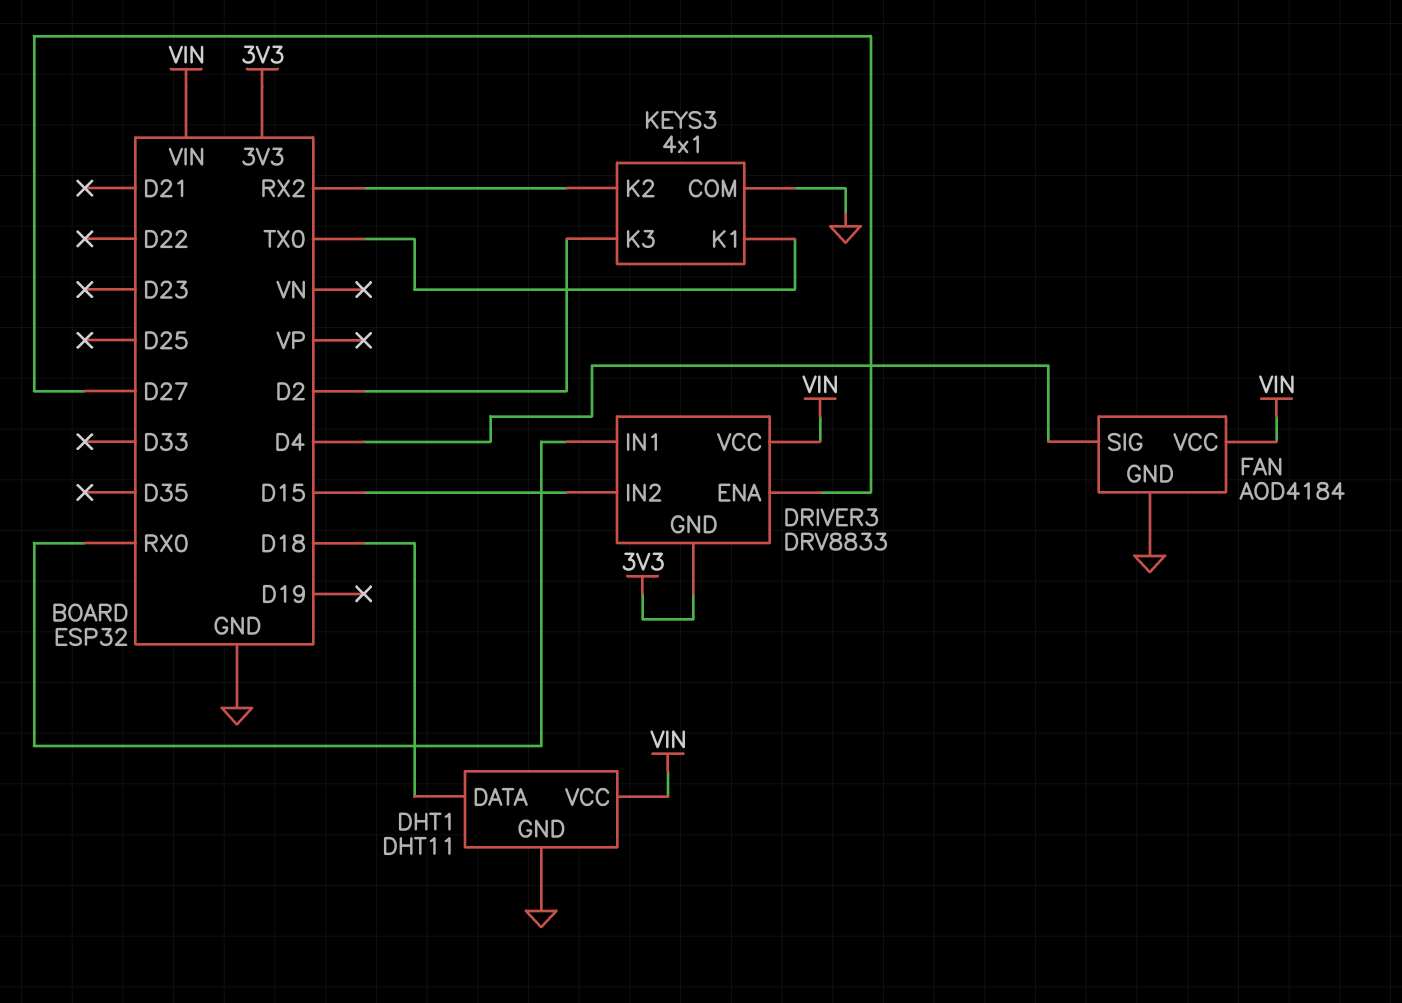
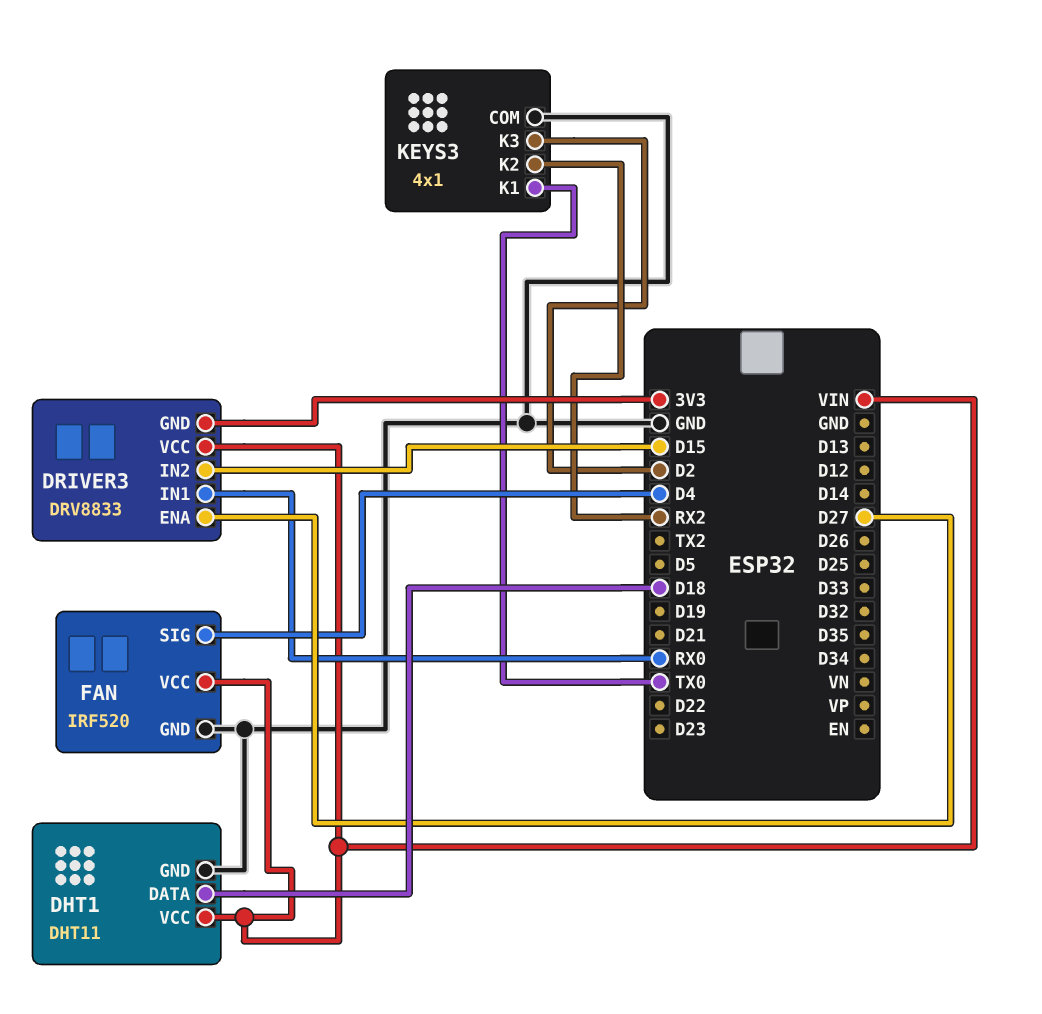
FAN: AOD4184 -> IRF520

